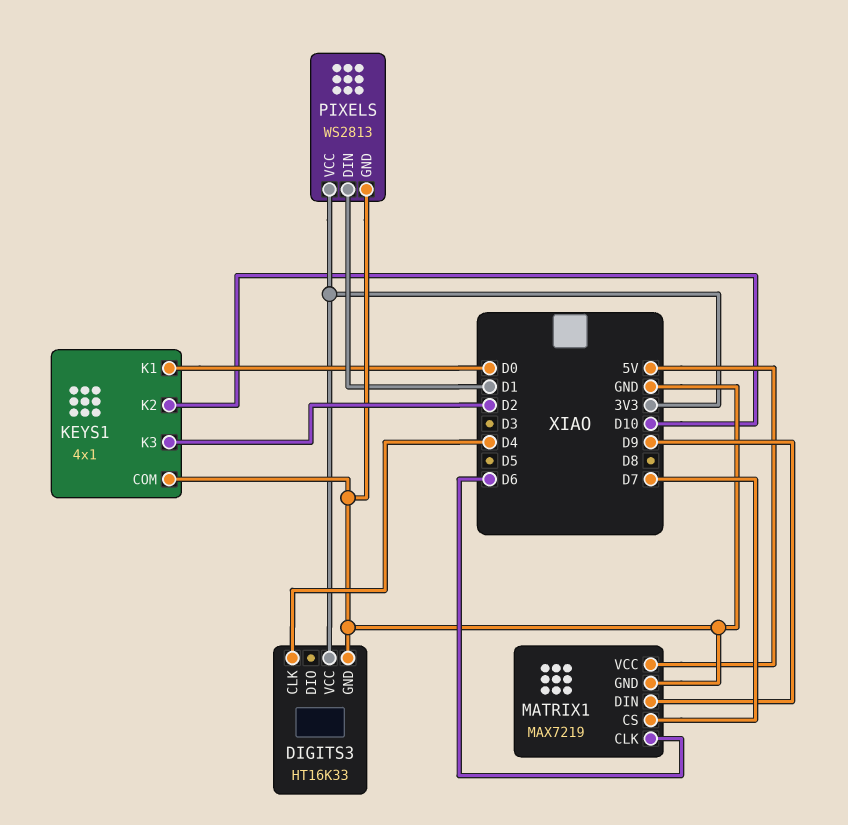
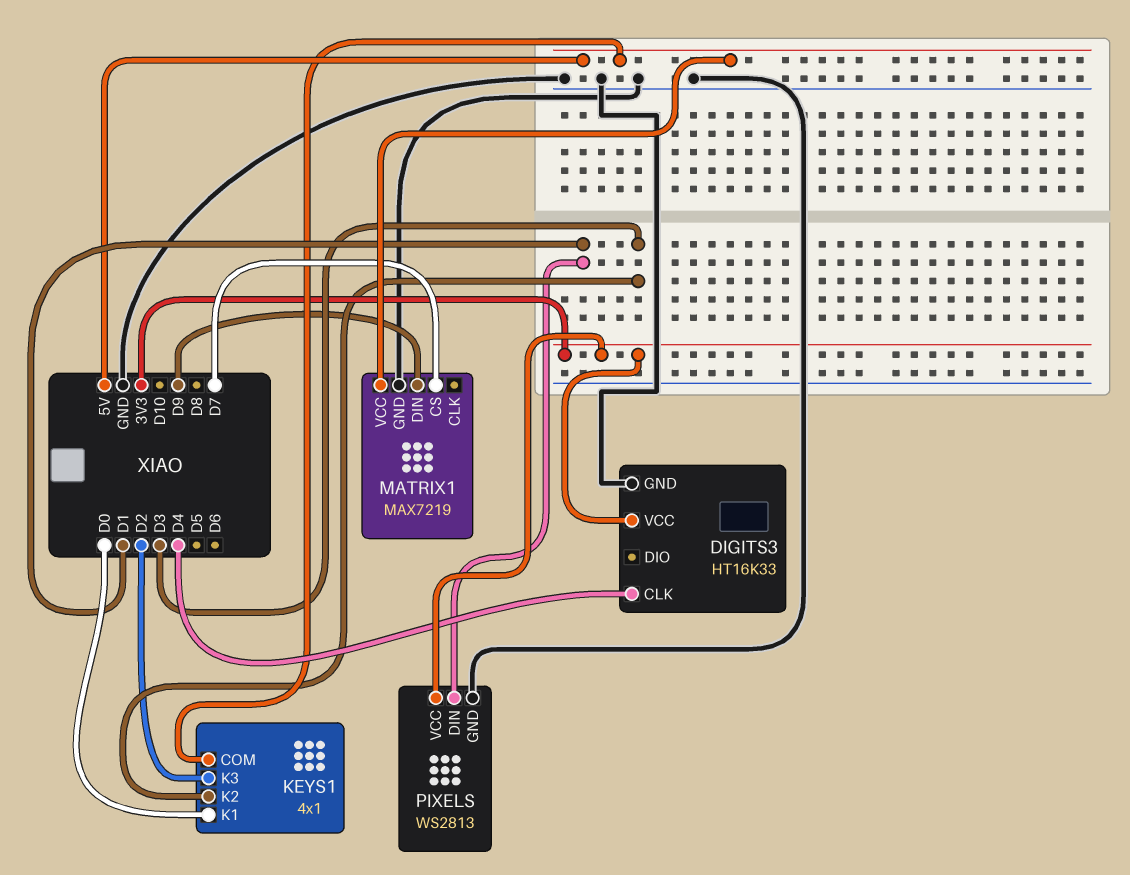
KEYS1 pin COM: GND -> 5V
KEYS1 pin K2: D10 -> D3
MATRIX1 pin CLK: D6 -> none

